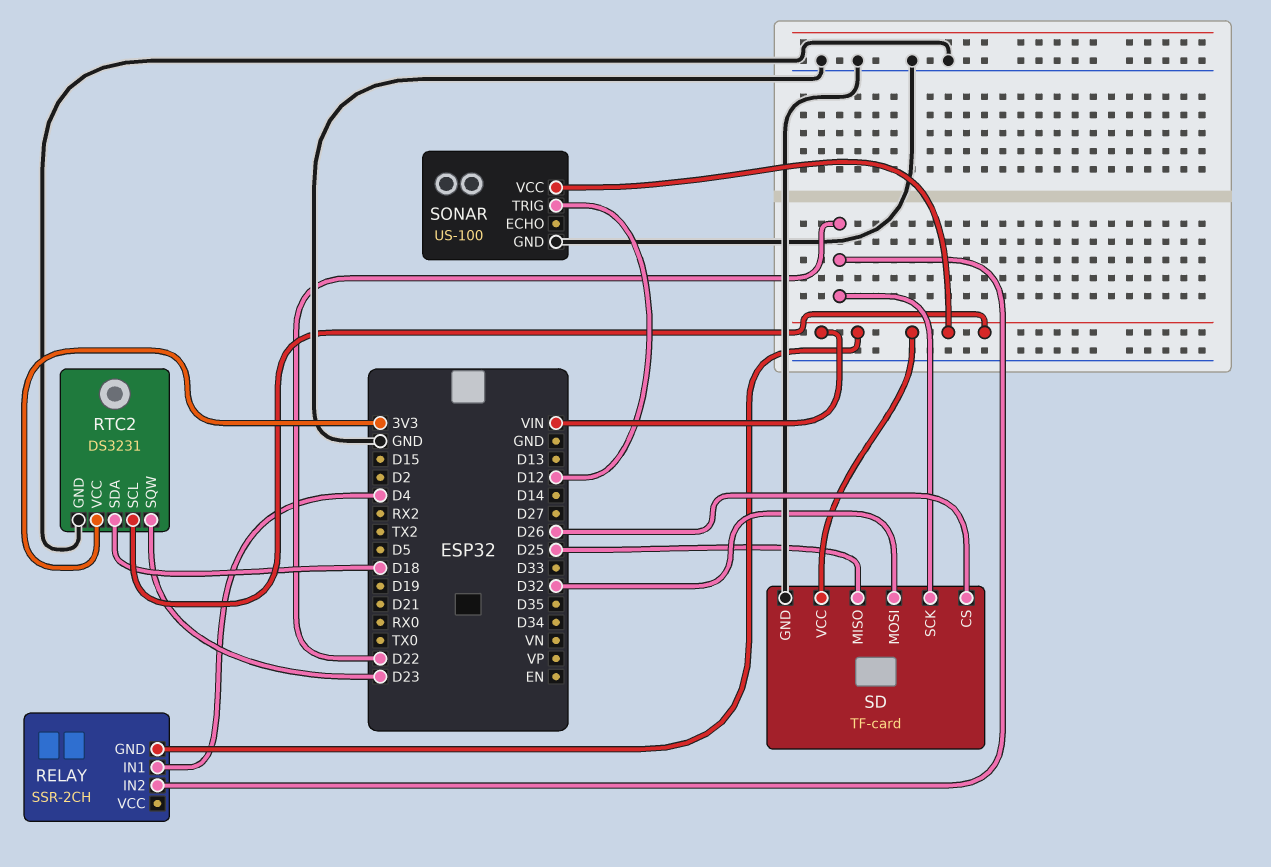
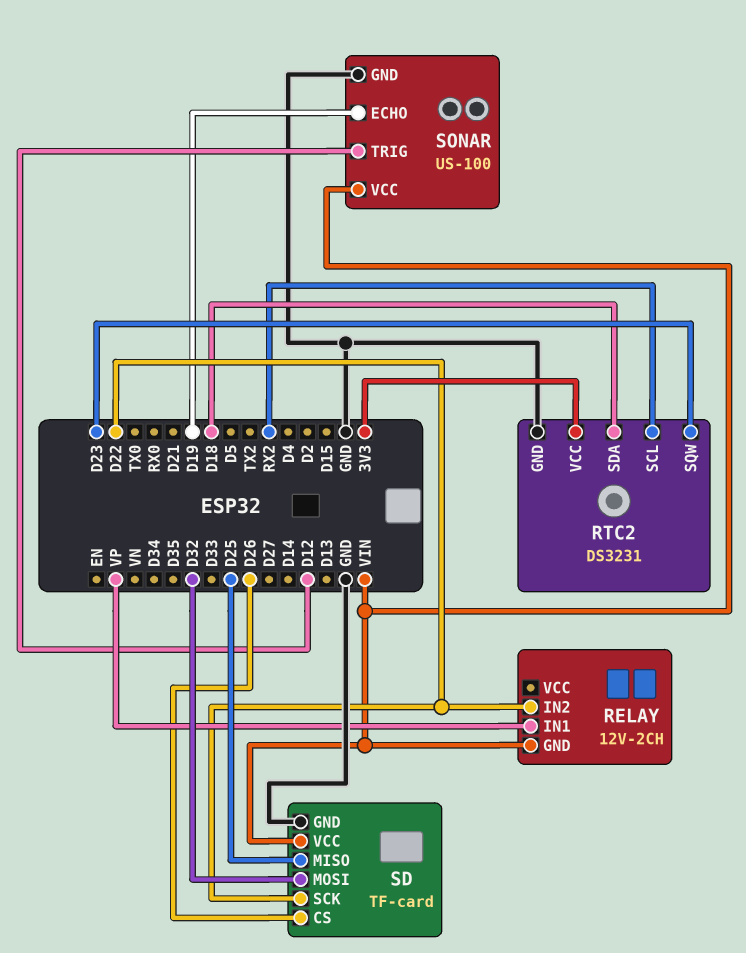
RELAY: SSR-2CH -> 12V-2CH
RELAY pin IN1: D4 -> VP
RTC2 pin SCL: VIN -> RX2
SONAR pin ECHO: none -> D19

